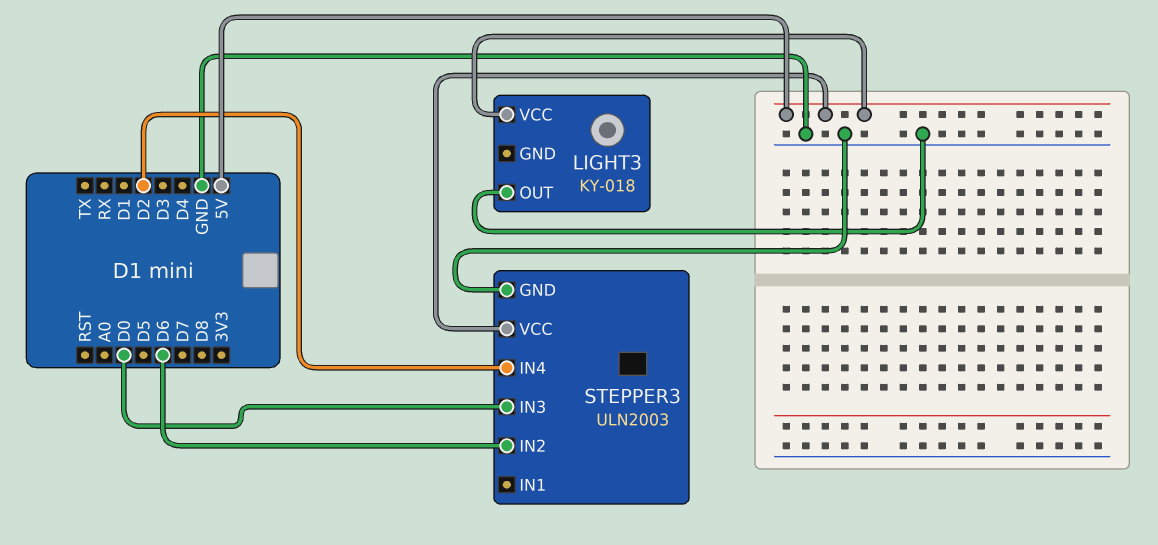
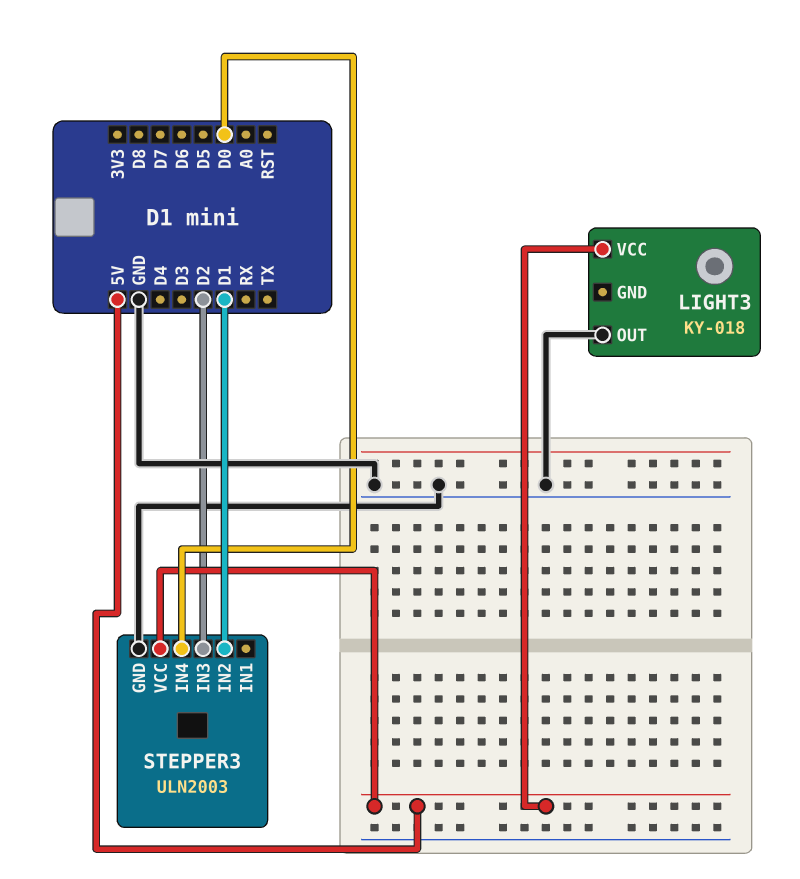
STEPPER3 pin IN2: D6 -> D1
STEPPER3 pin IN3: D0 -> D2
STEPPER3 pin IN4: D2 -> D0

